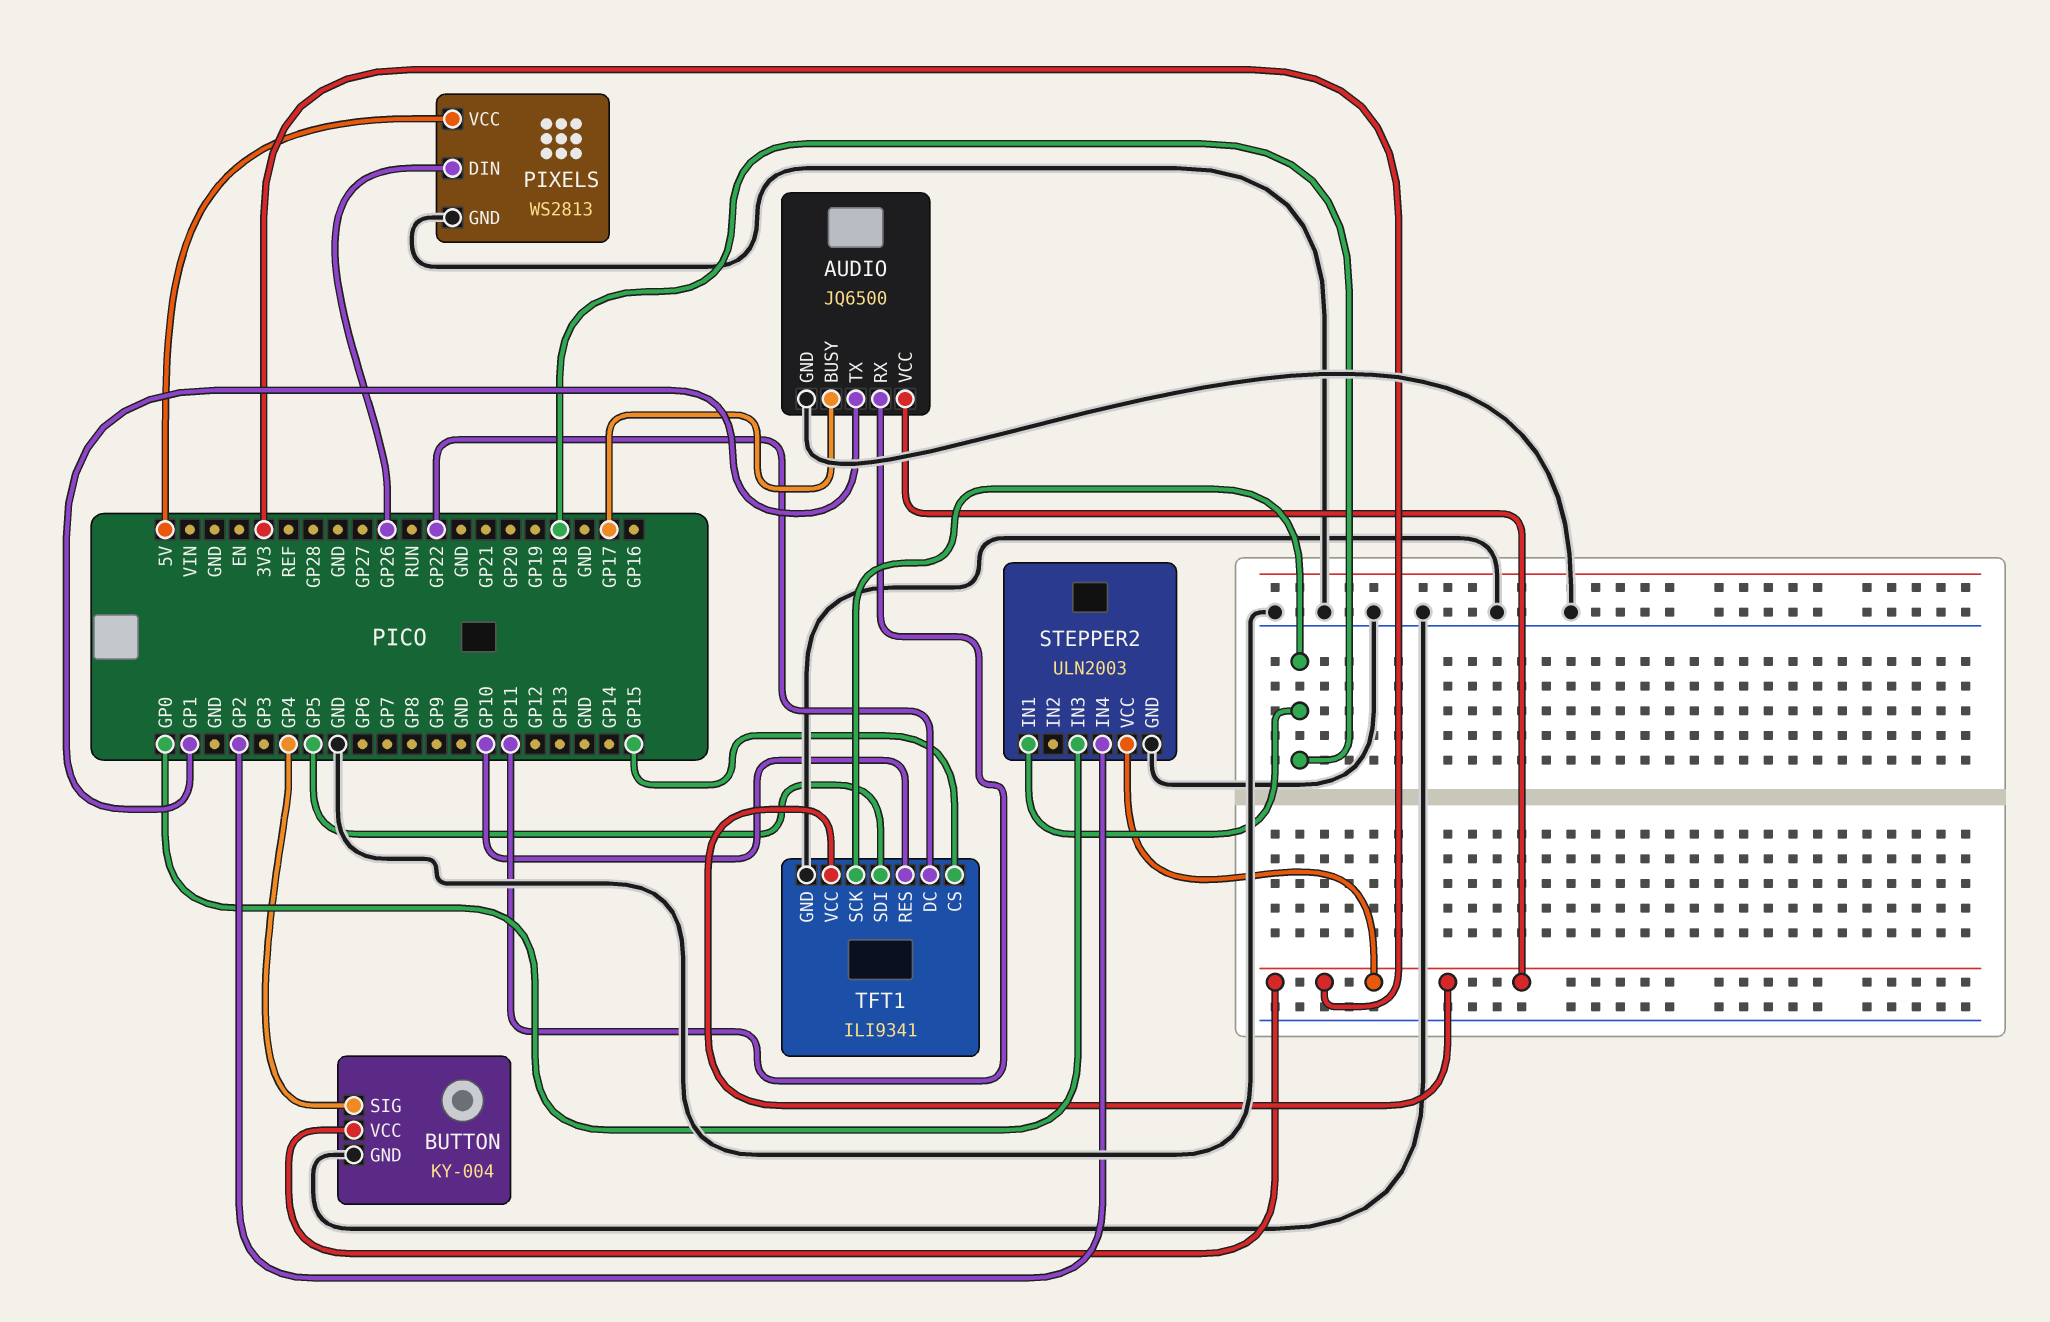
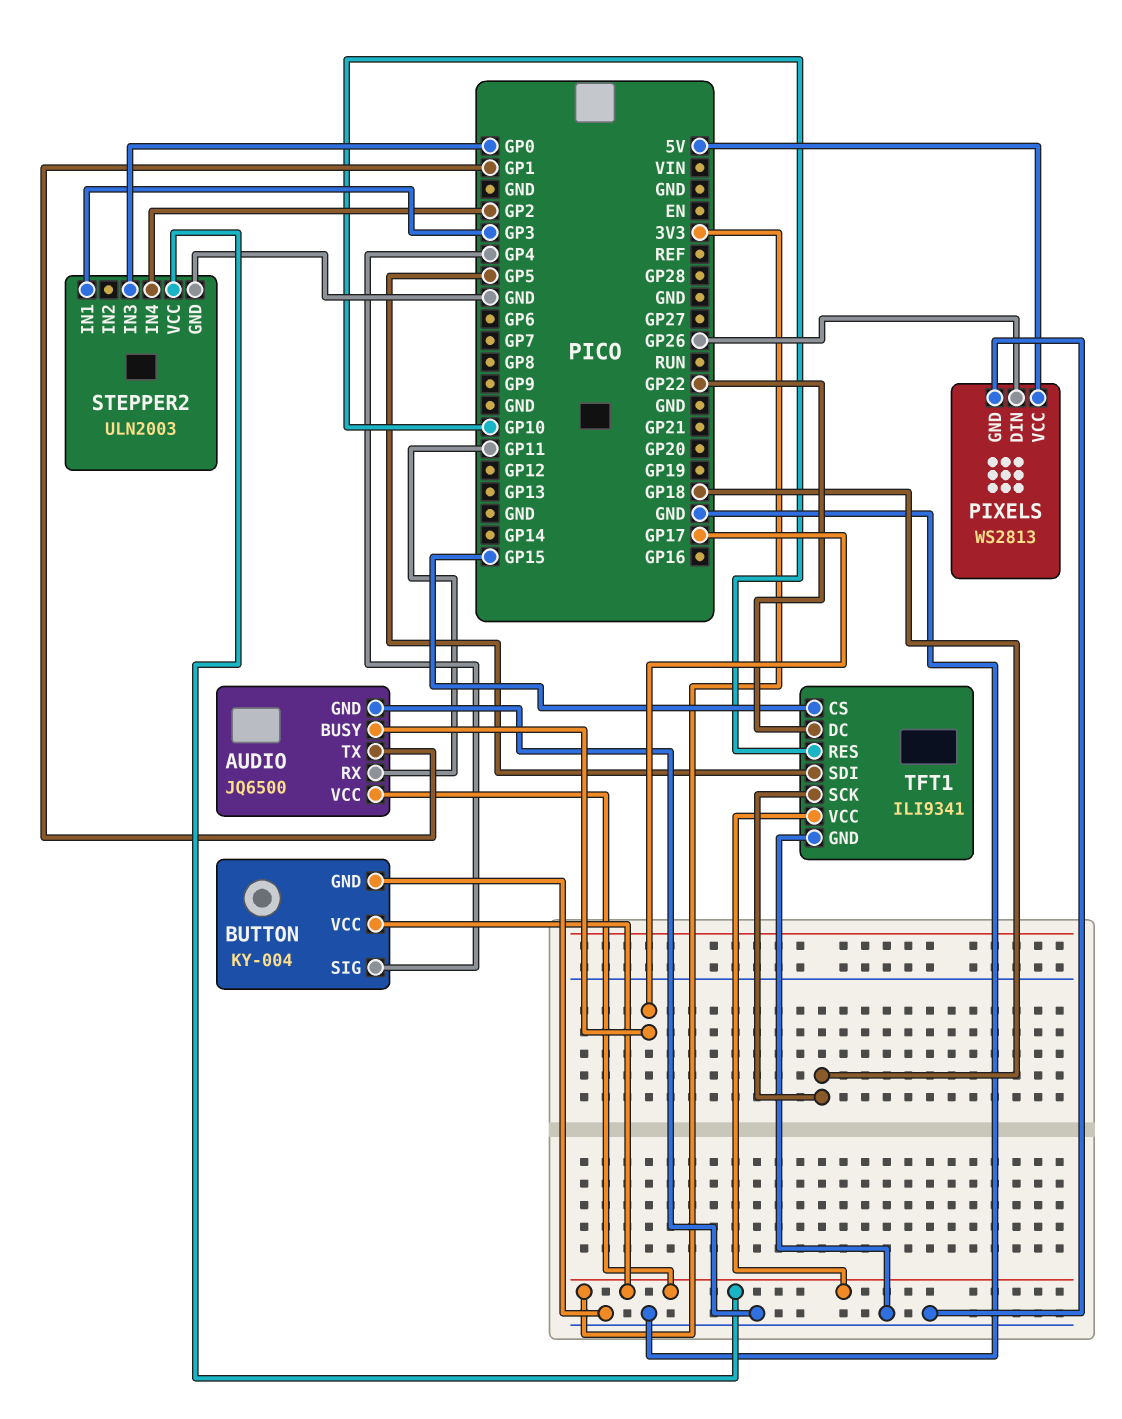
STEPPER2 pin IN1: GP18 -> GP3

